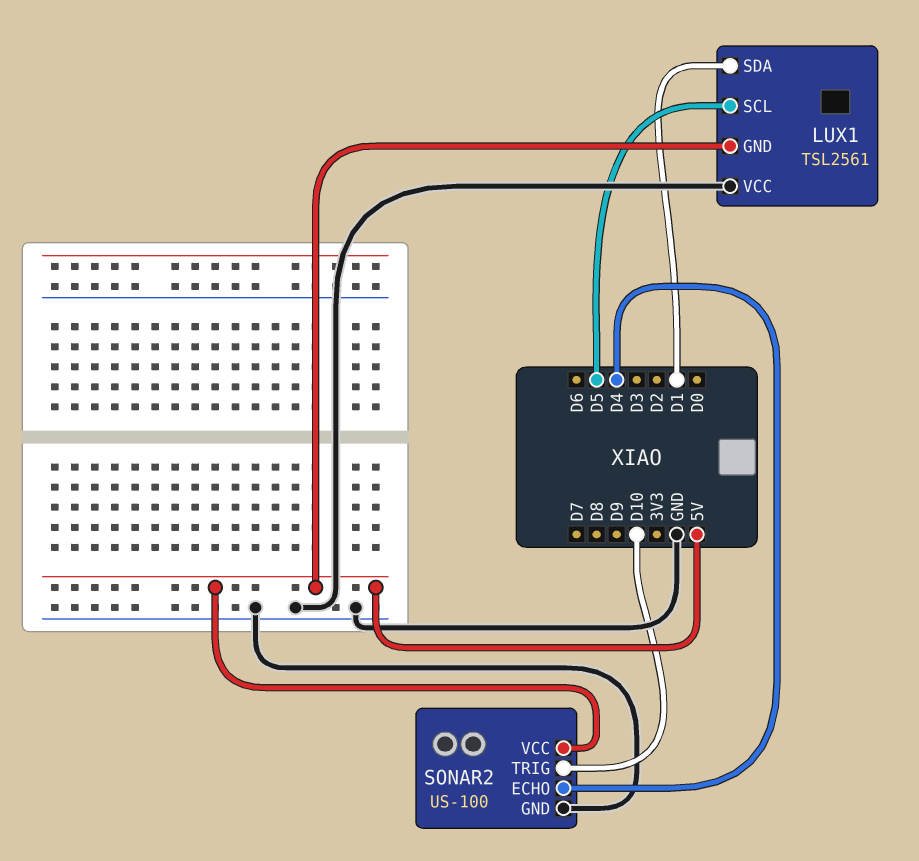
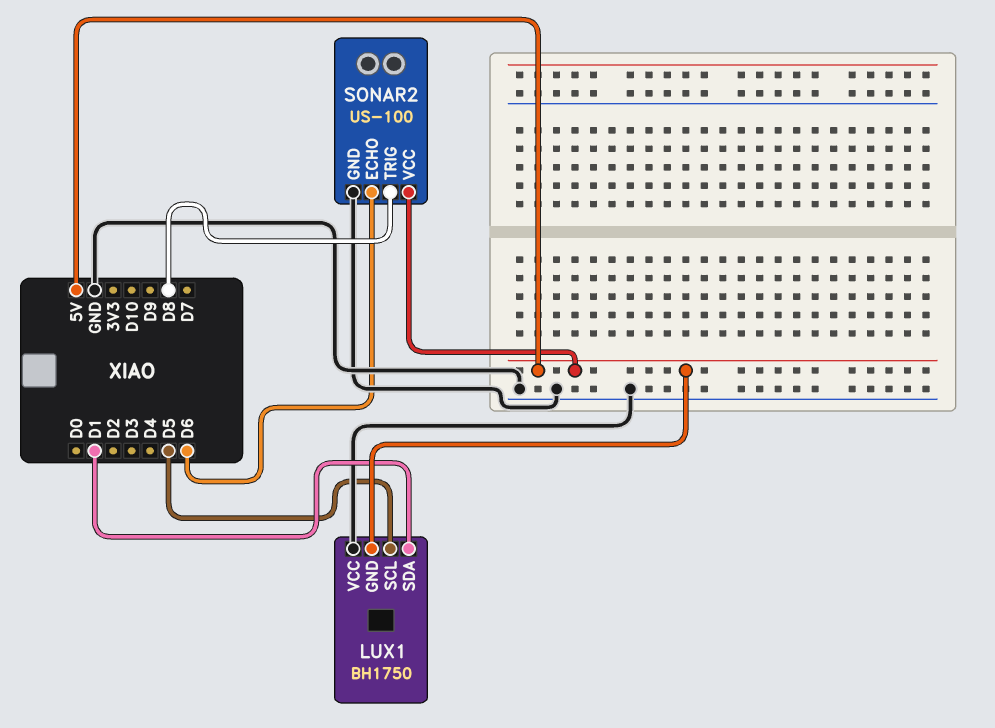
LUX1: TSL2561 -> BH1750
SONAR2 pin ECHO: D4 -> D6
SONAR2 pin TRIG: D10 -> D8

